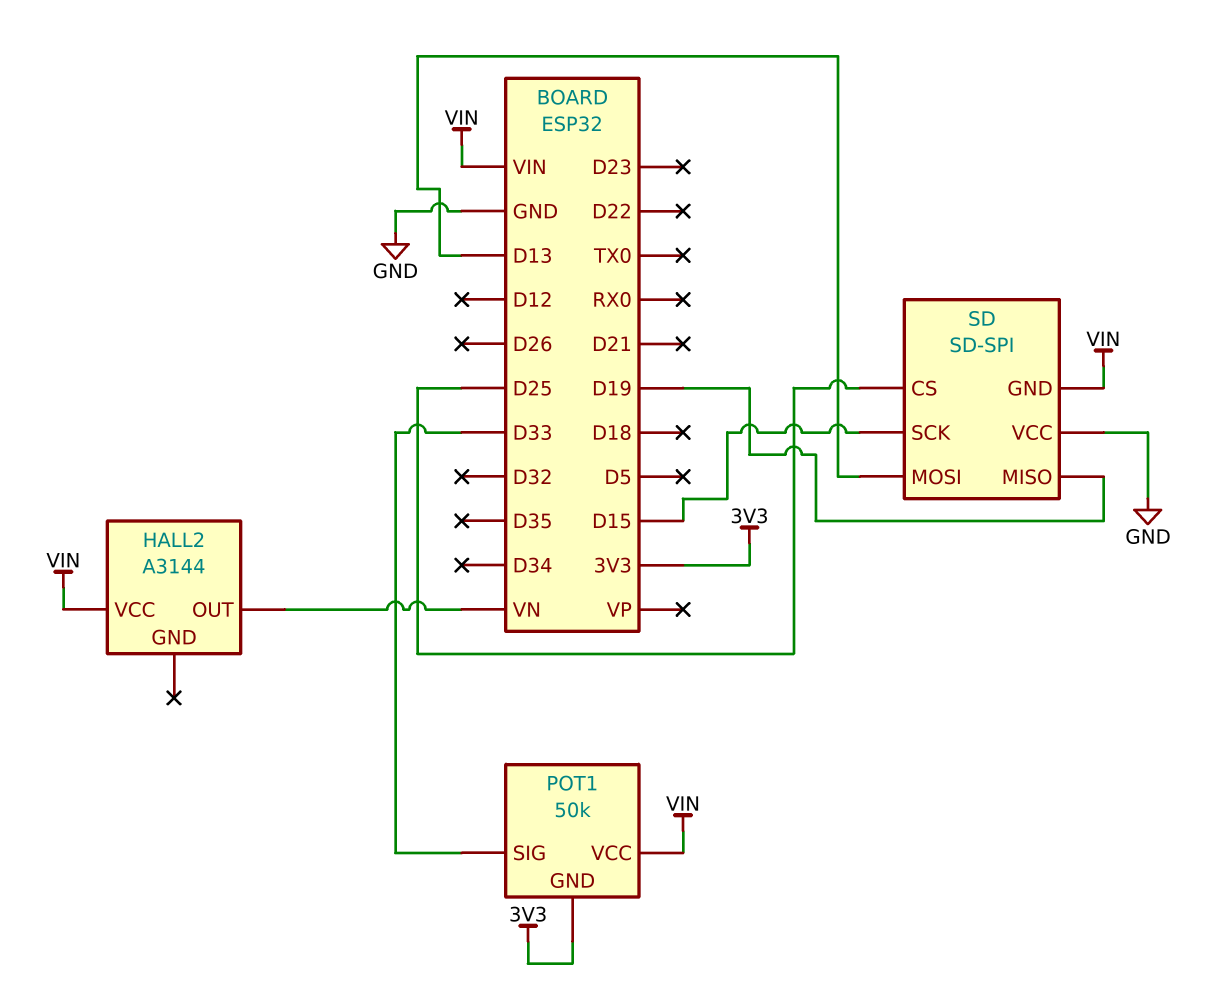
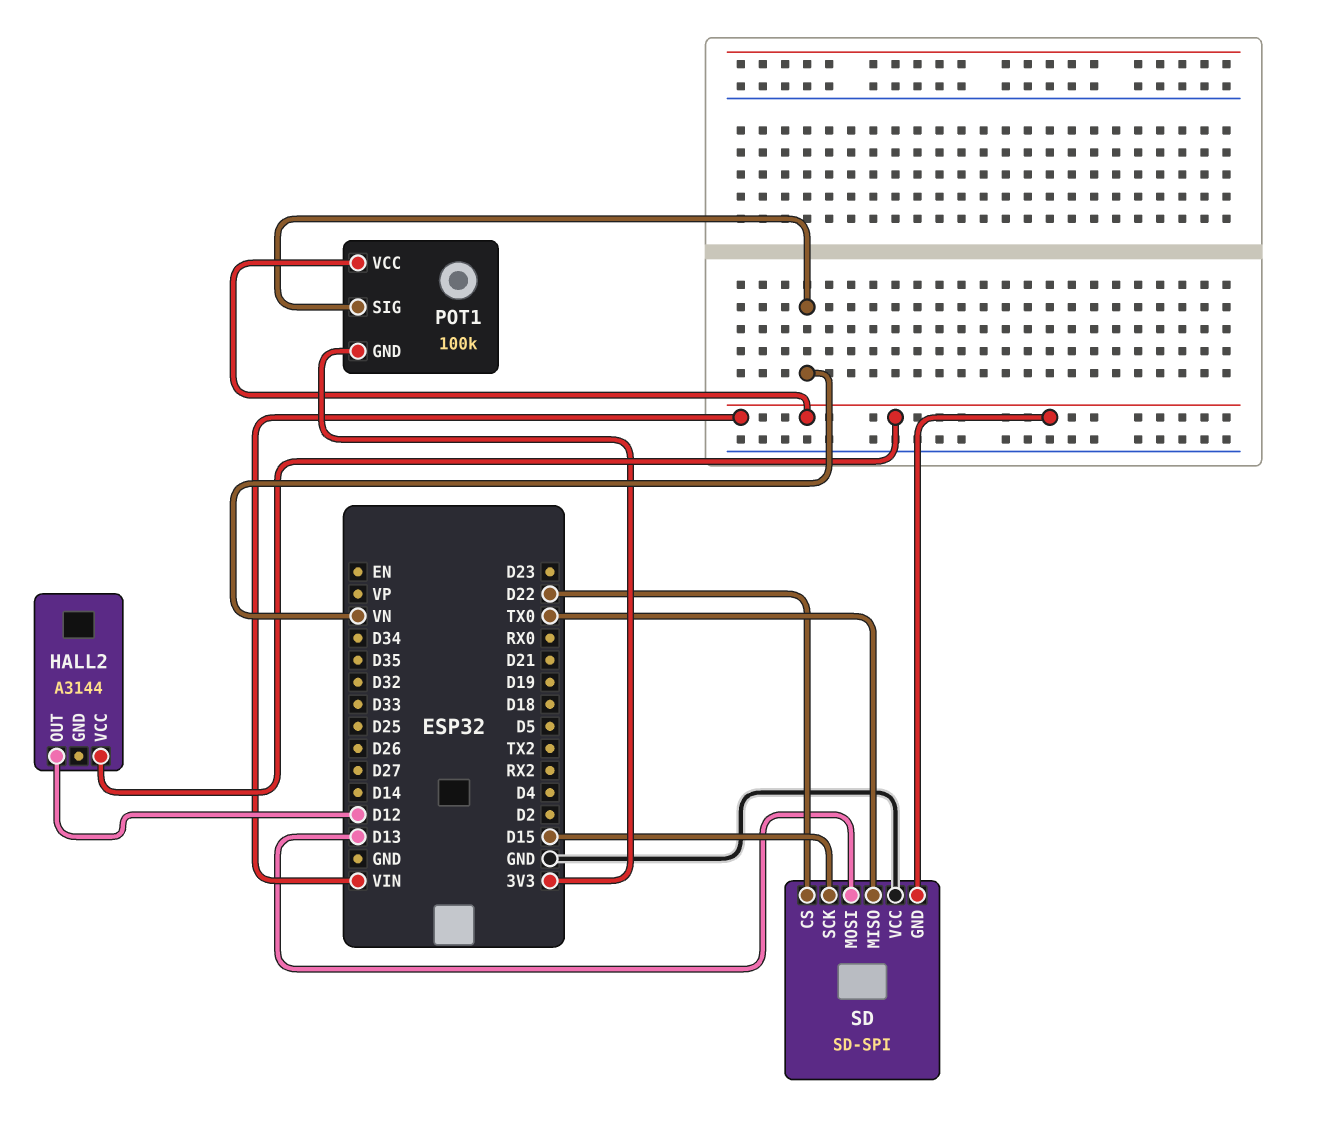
HALL2 pin OUT: VN -> D12
POT1: 50k -> 100k
POT1 pin SIG: D33 -> VN
SD pin CS: D25 -> D22
SD pin MISO: D19 -> TX0

